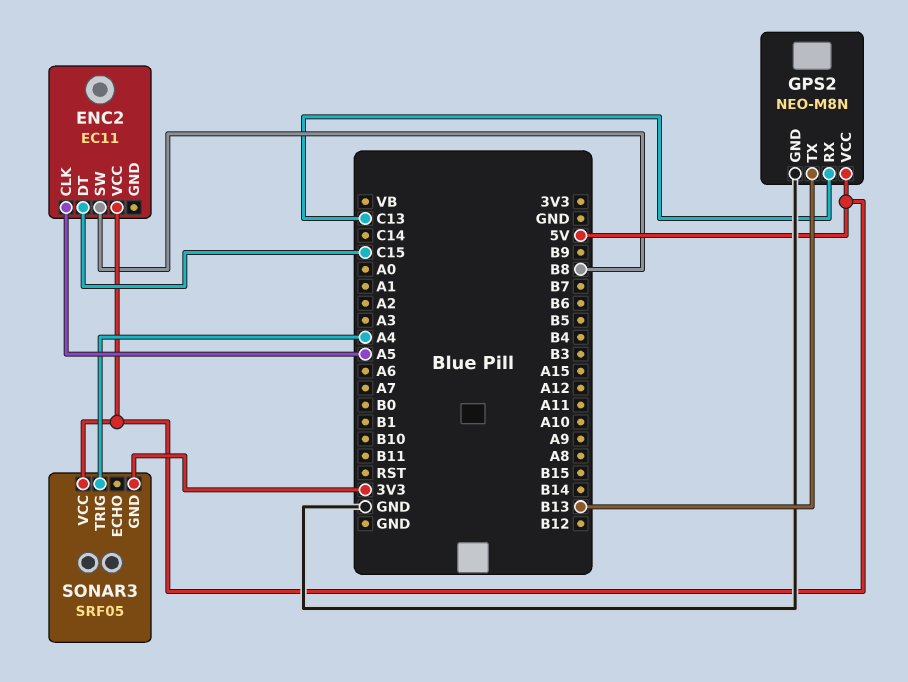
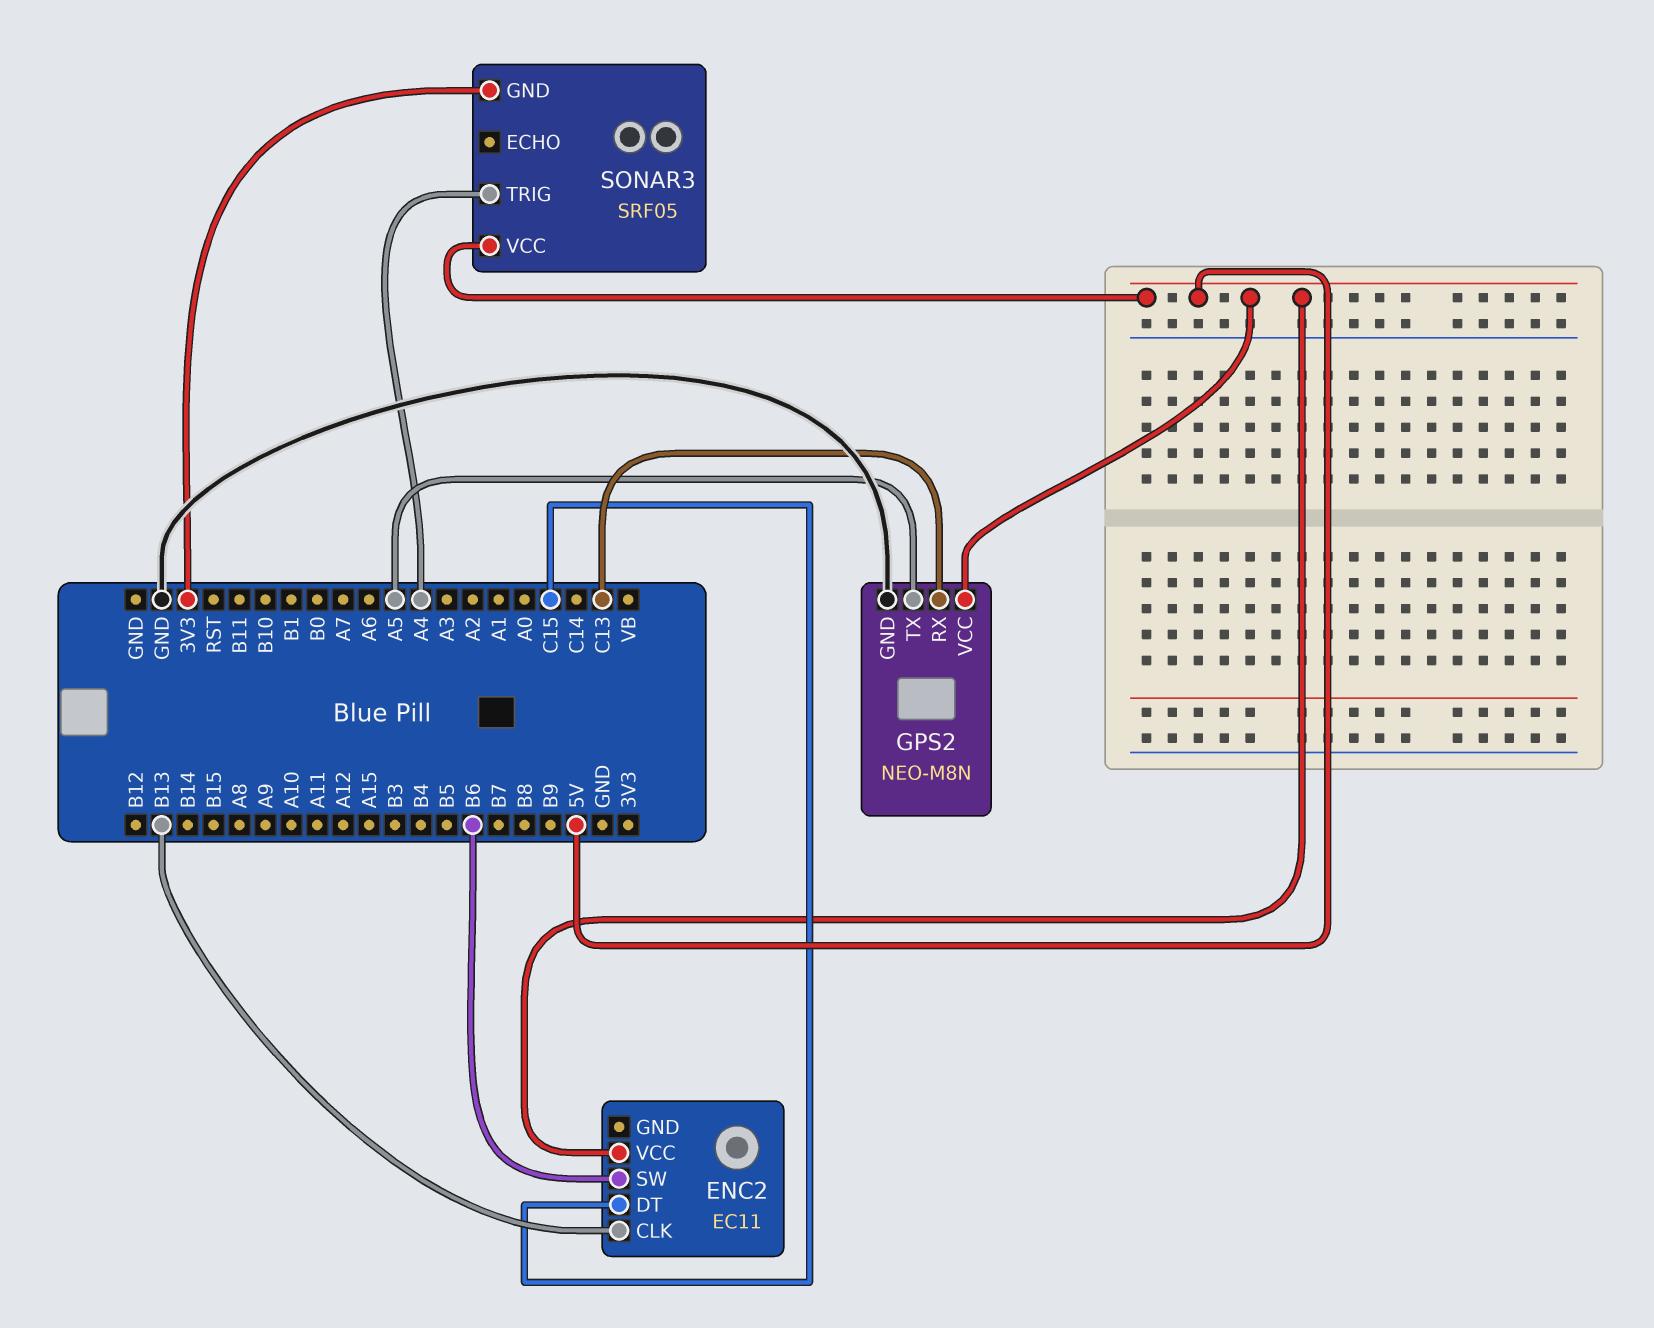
ENC2 pin CLK: A5 -> B13
ENC2 pin SW: B8 -> B6
GPS2 pin TX: B13 -> A5

